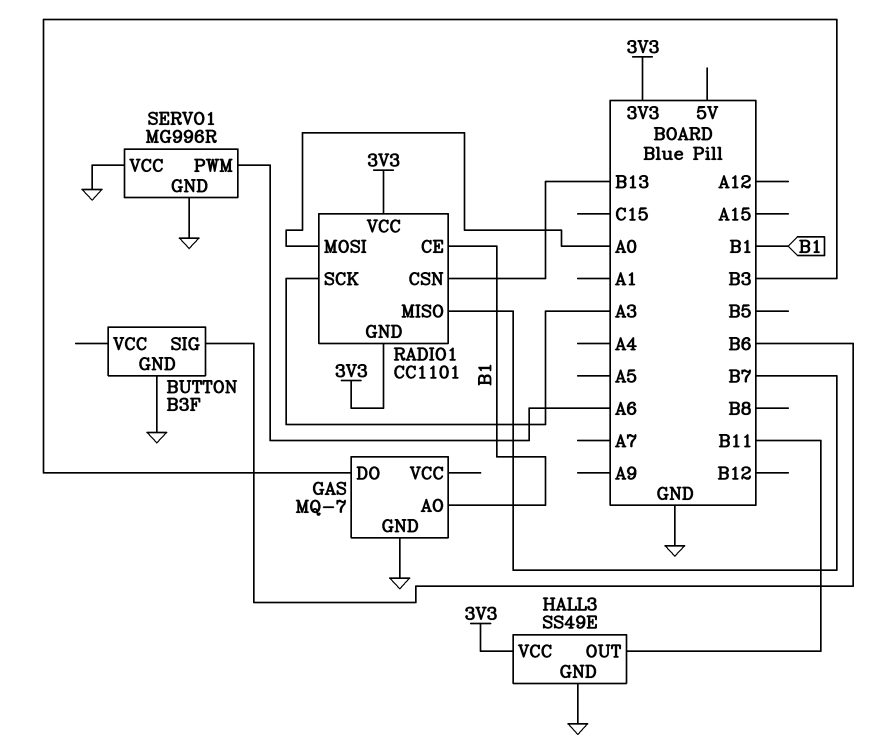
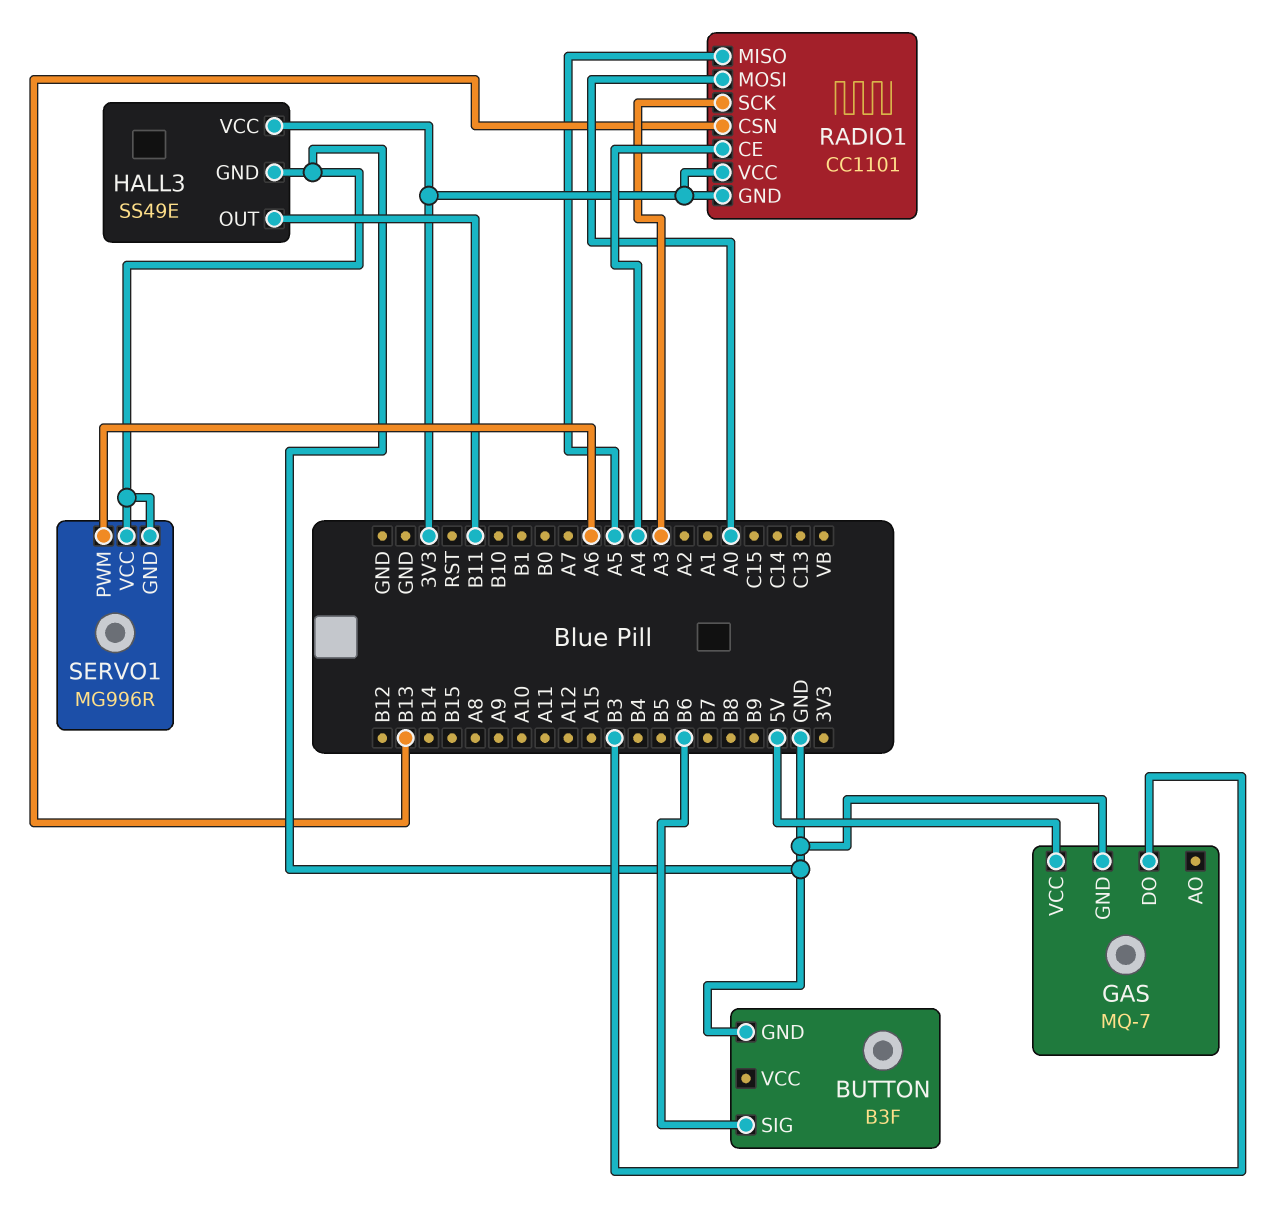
GAS pin AO: B1 -> none
GAS pin VCC: none -> 5V
RADIO1 pin CE: B1 -> A4
RADIO1 pin MISO: B7 -> A5

